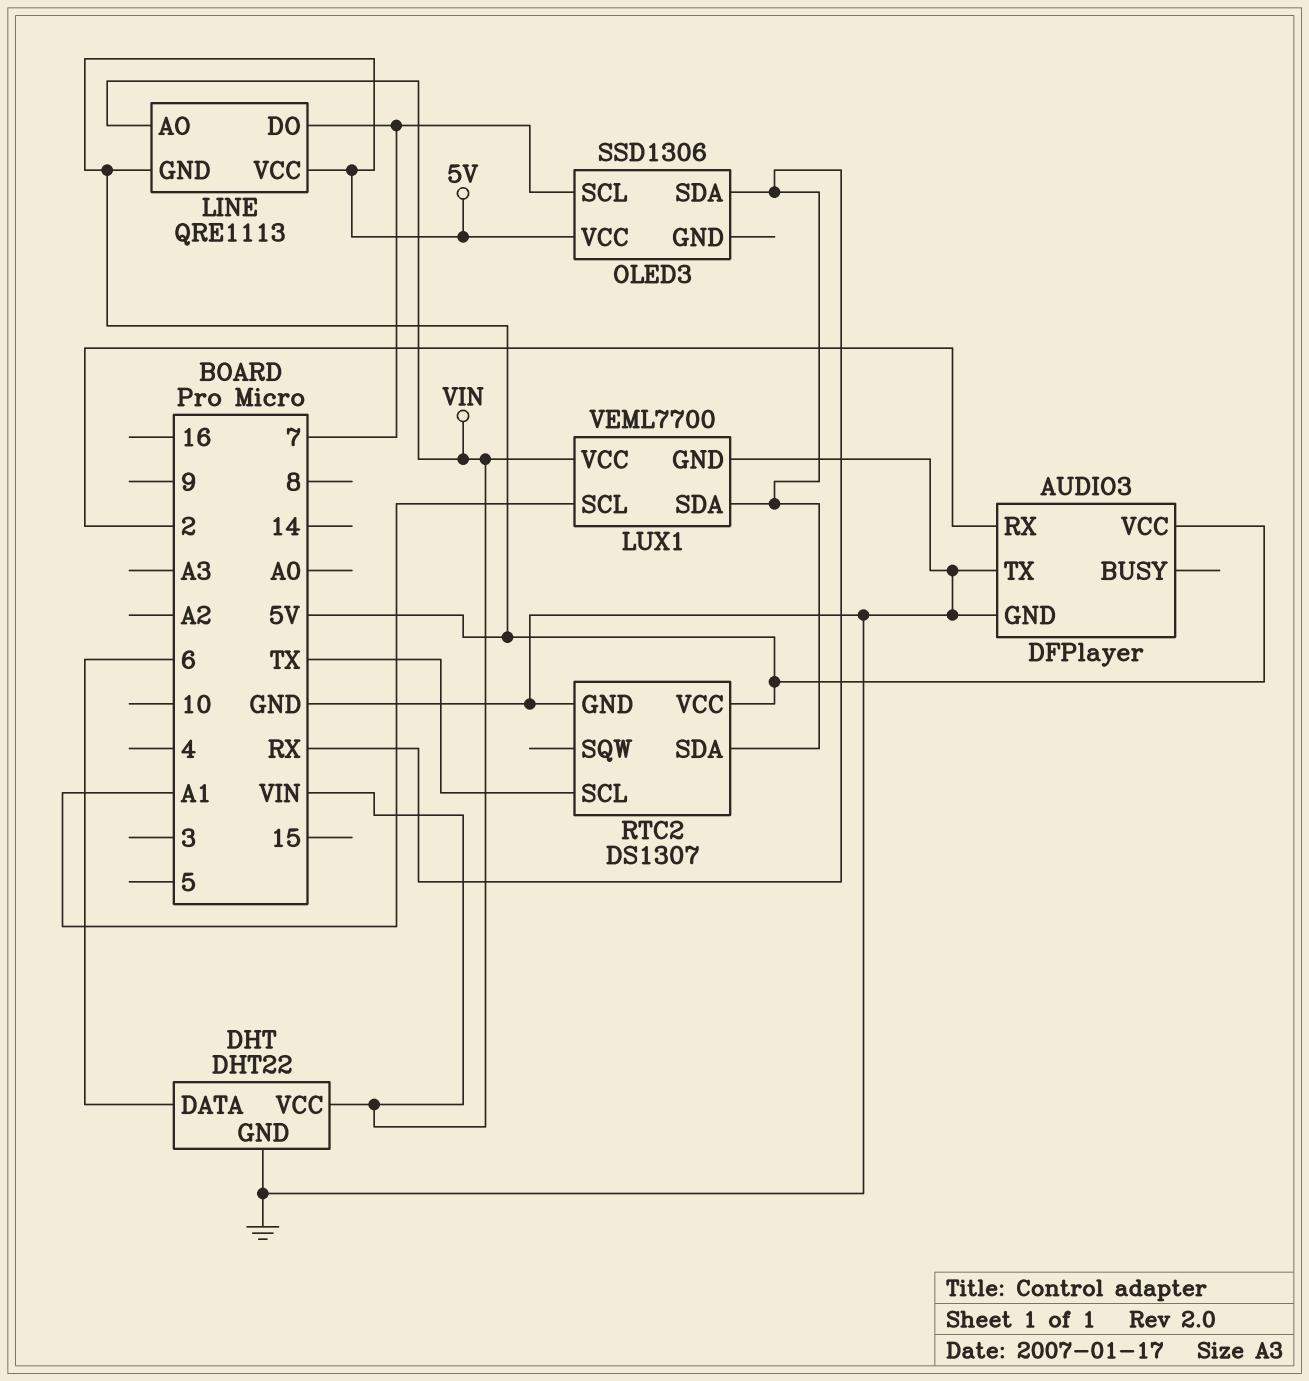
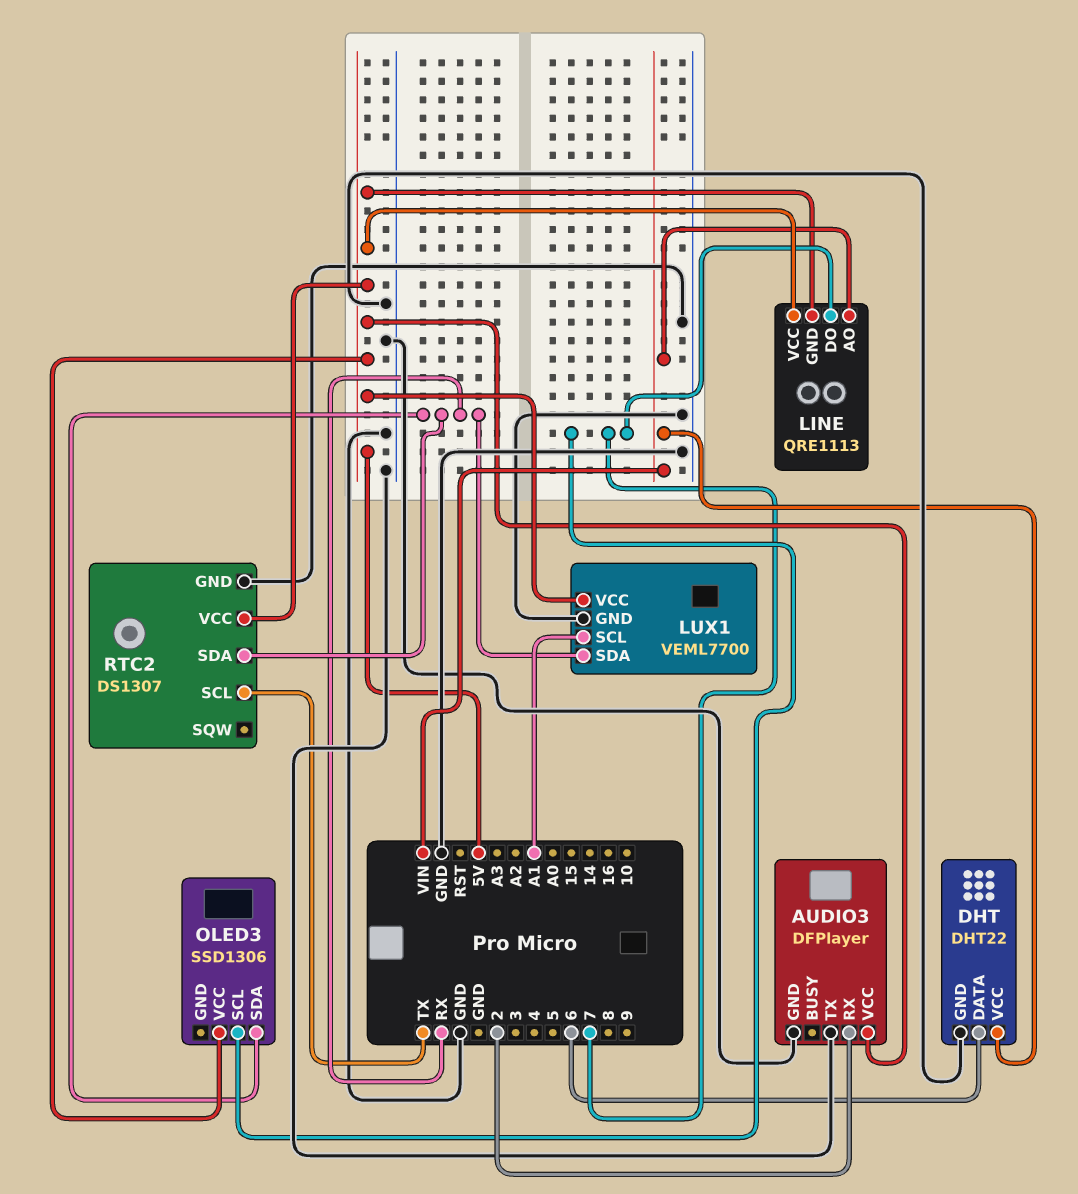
LUX1 pin VCC: VIN -> 5V

